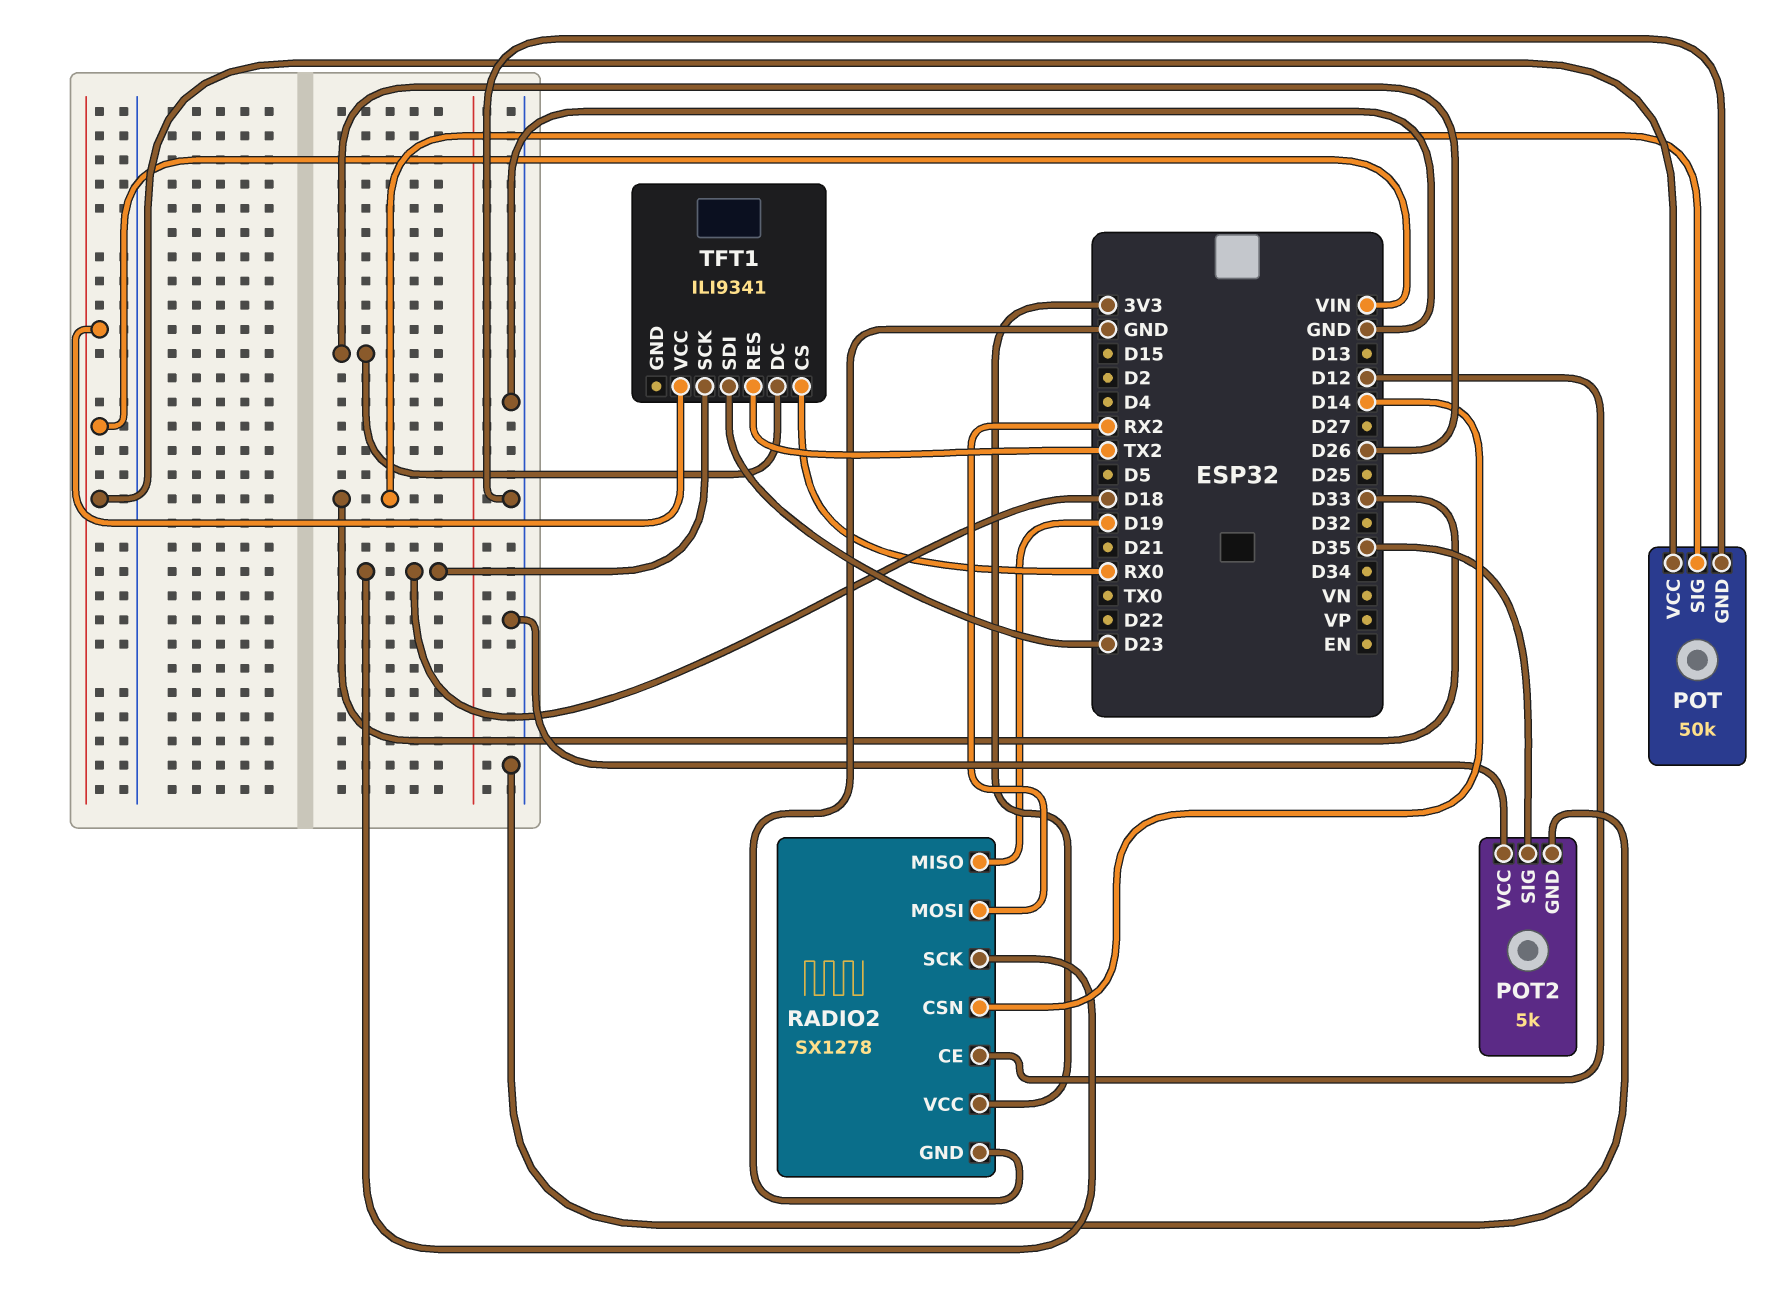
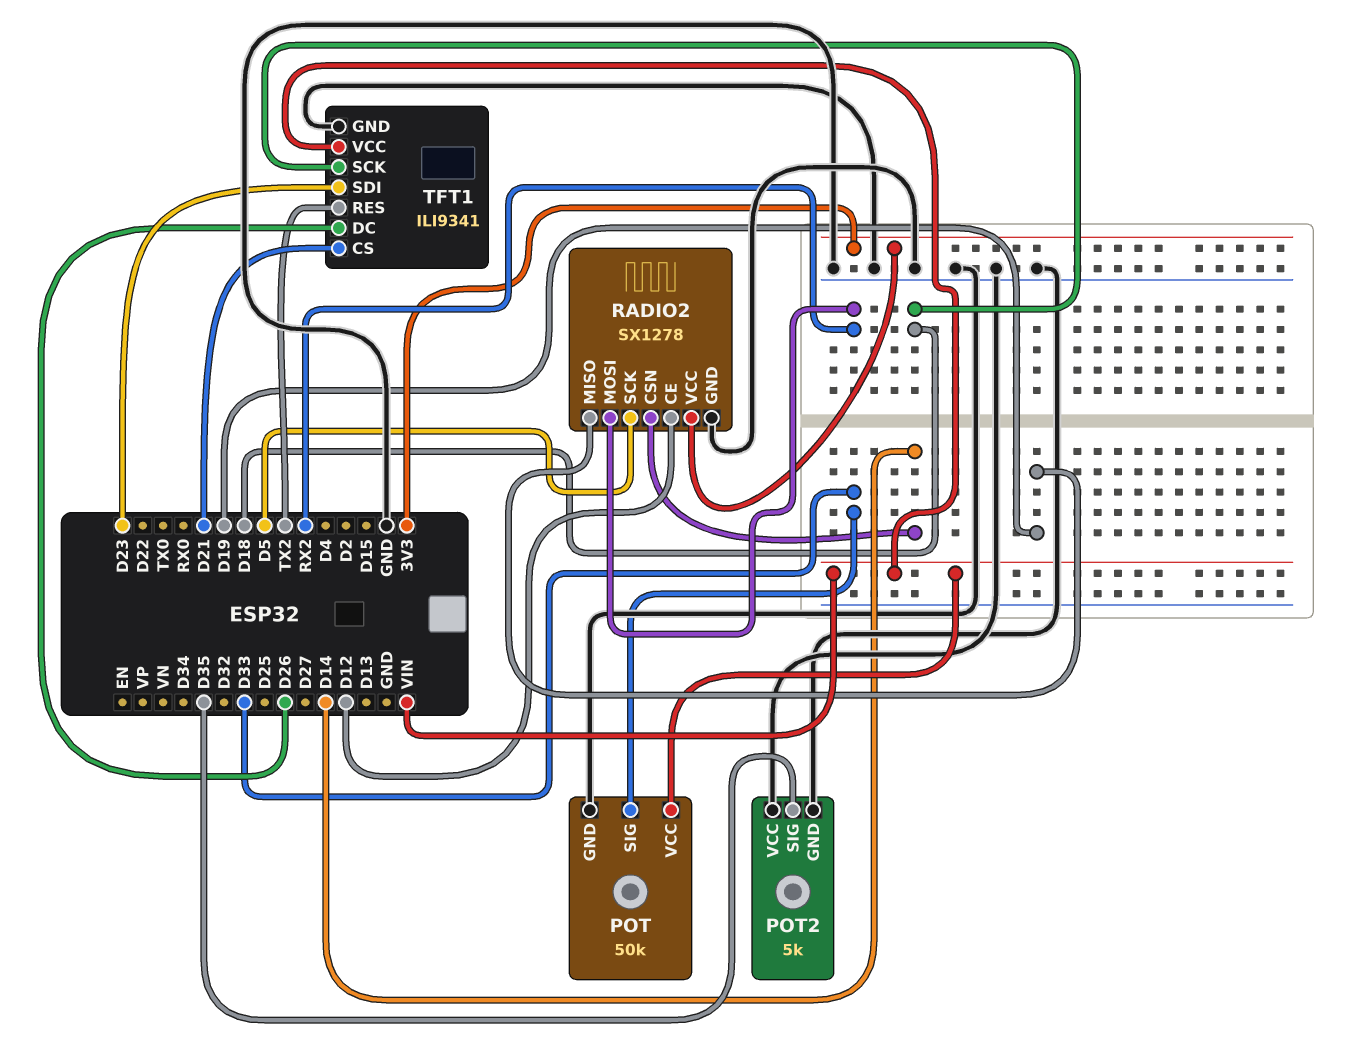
RADIO2 pin SCK: D18 -> D5
TFT1 pin CS: RX0 -> D21
TFT1 pin GND: none -> GND

